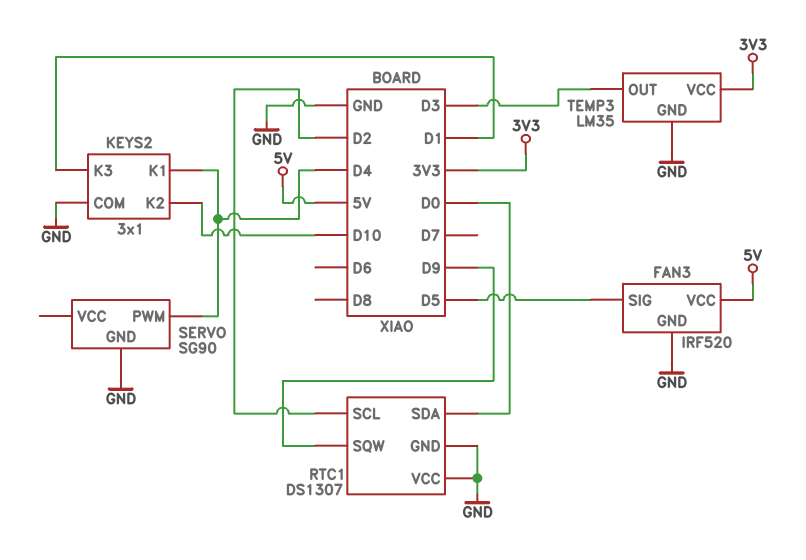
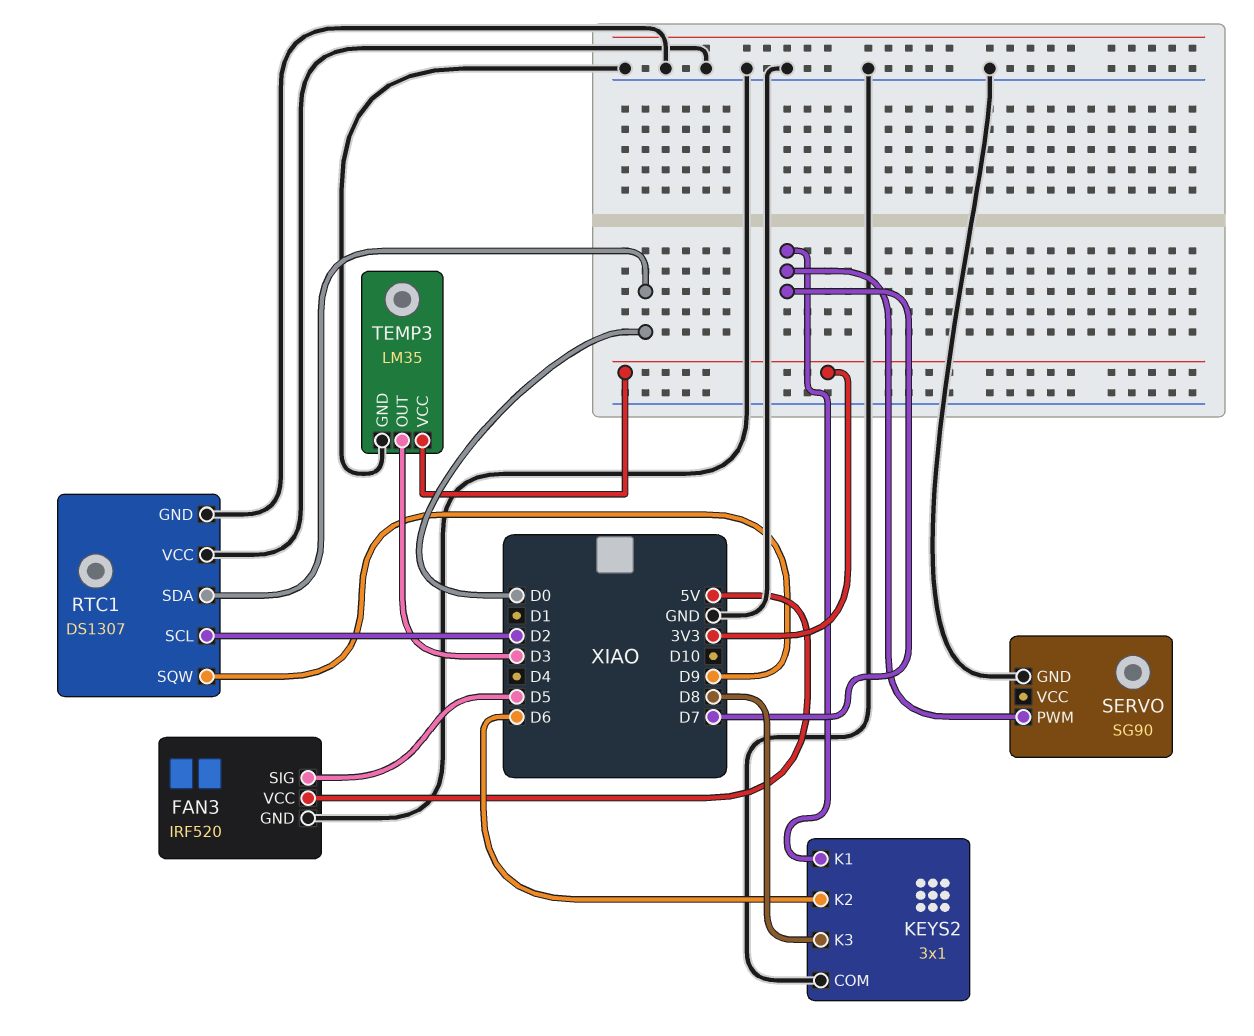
KEYS2 pin K1: D4 -> D7
KEYS2 pin K2: D10 -> D6
KEYS2 pin K3: D1 -> D8
SERVO pin PWM: D4 -> D7

